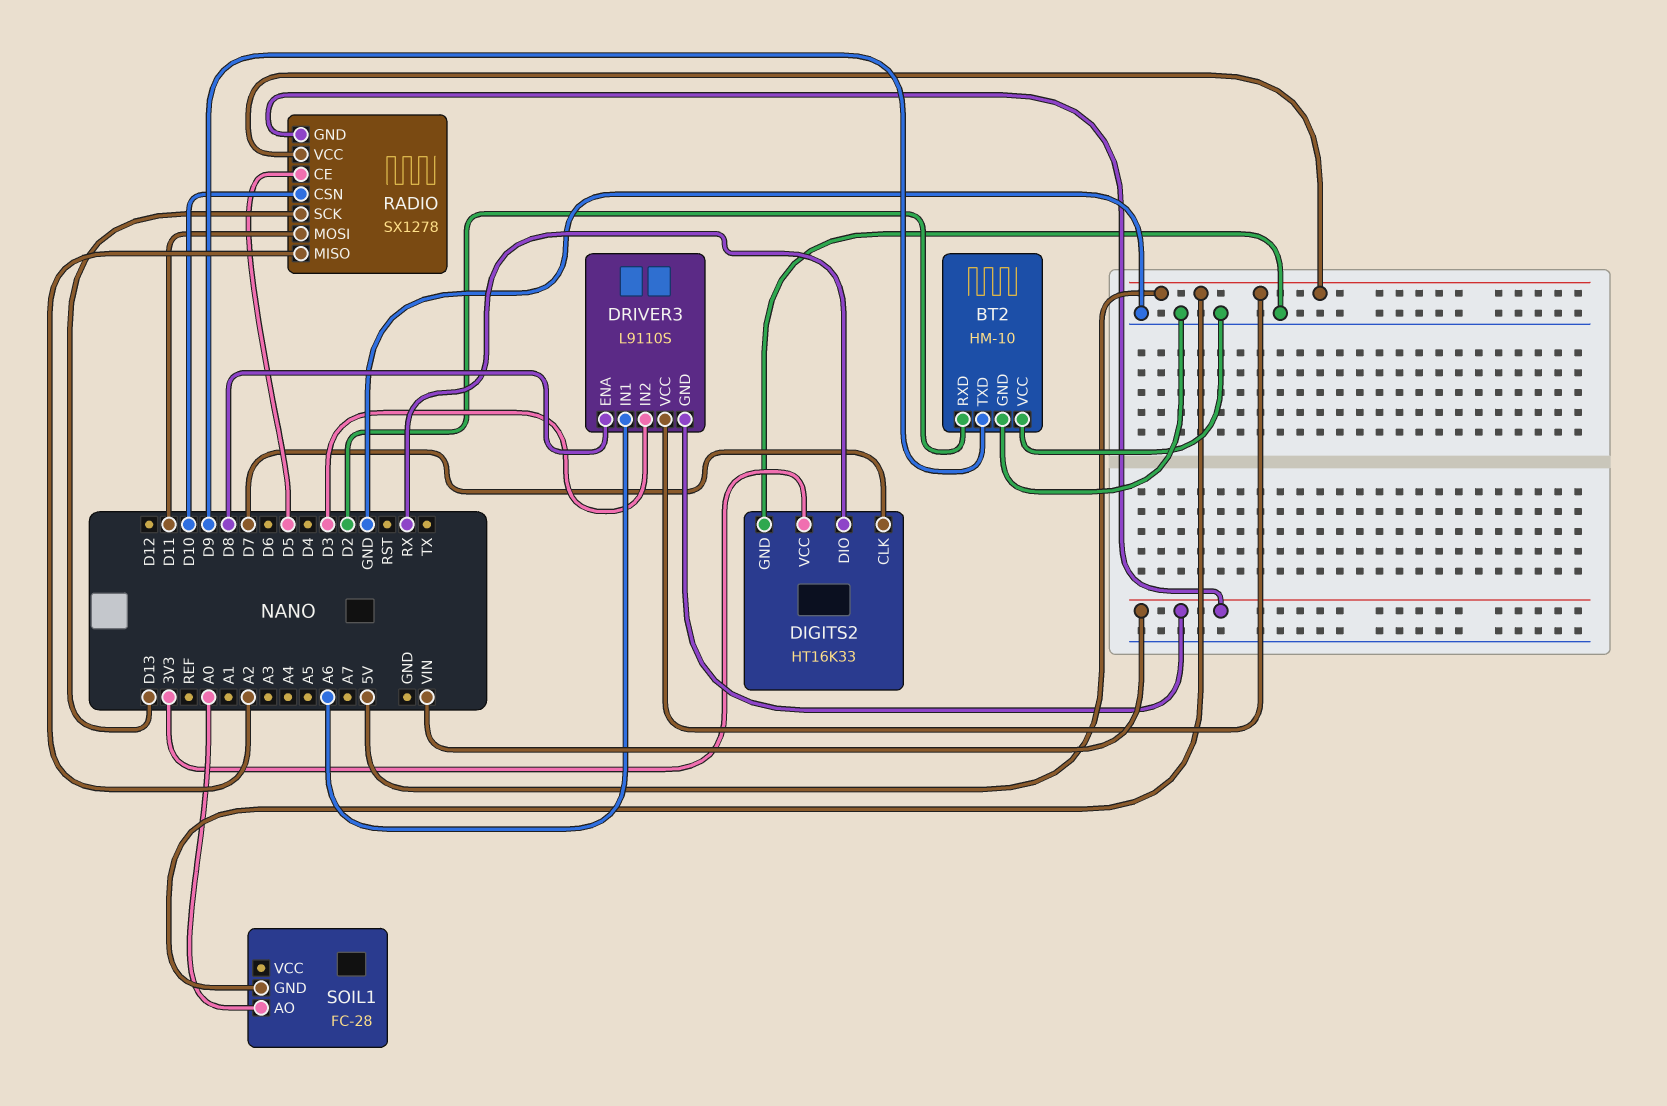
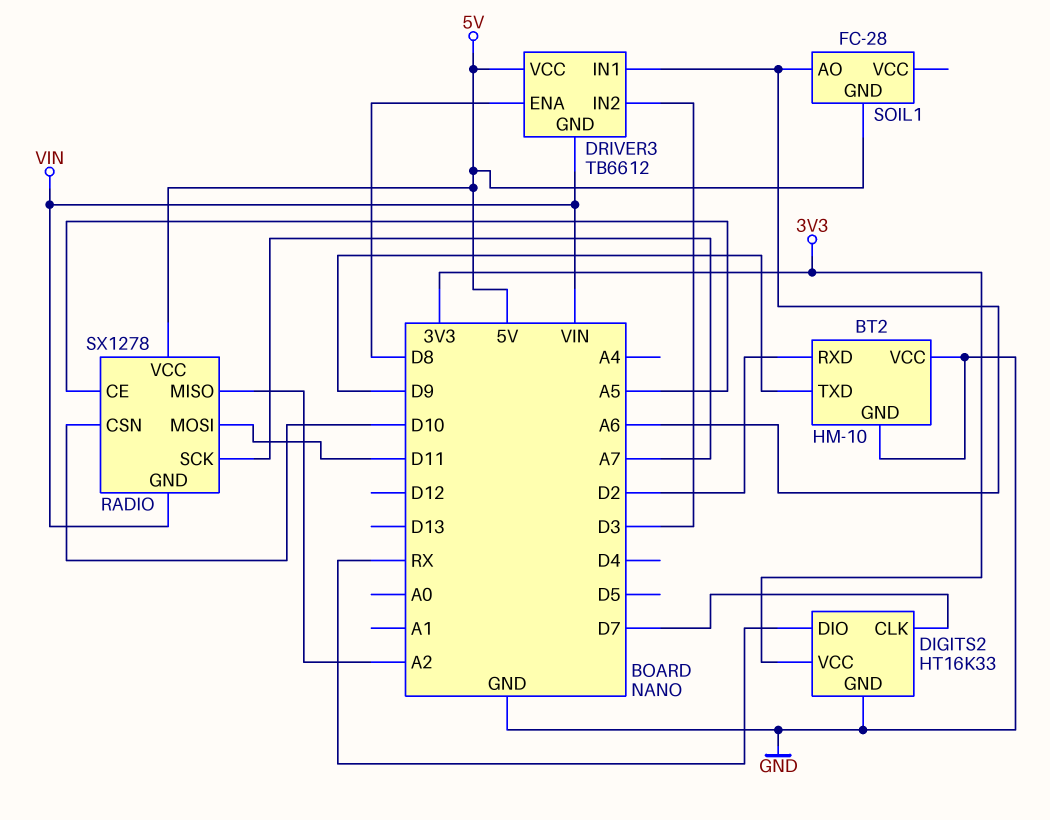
DRIVER3: L9110S -> TB6612
RADIO pin CE: D5 -> A5
RADIO pin SCK: D13 -> A7
SOIL1 pin AO: A0 -> A6

